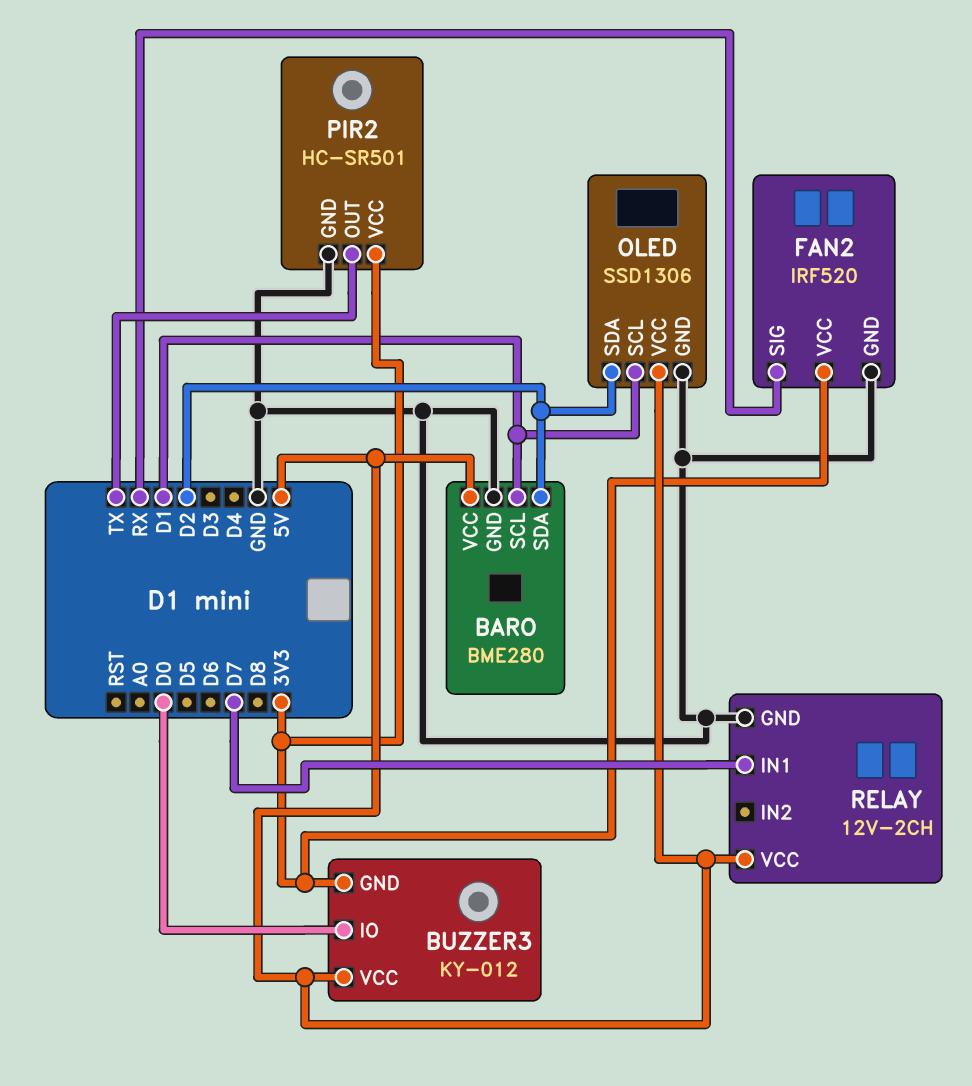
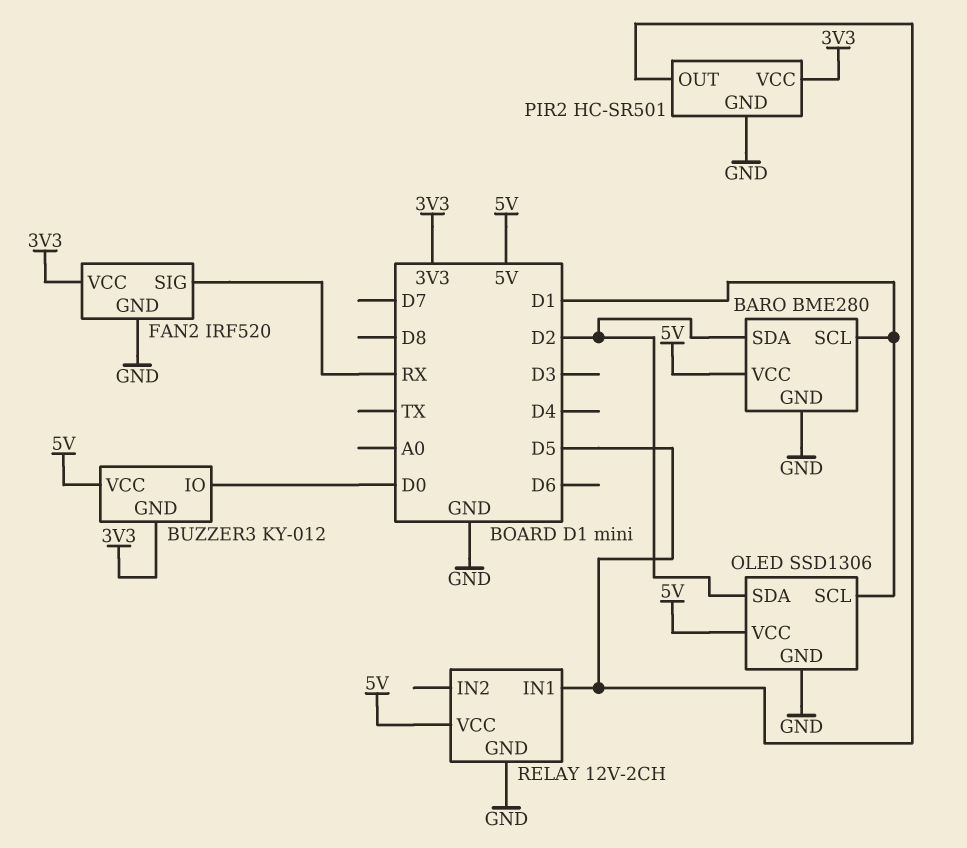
PIR2 pin OUT: TX -> D5
RELAY pin IN1: D7 -> D5

